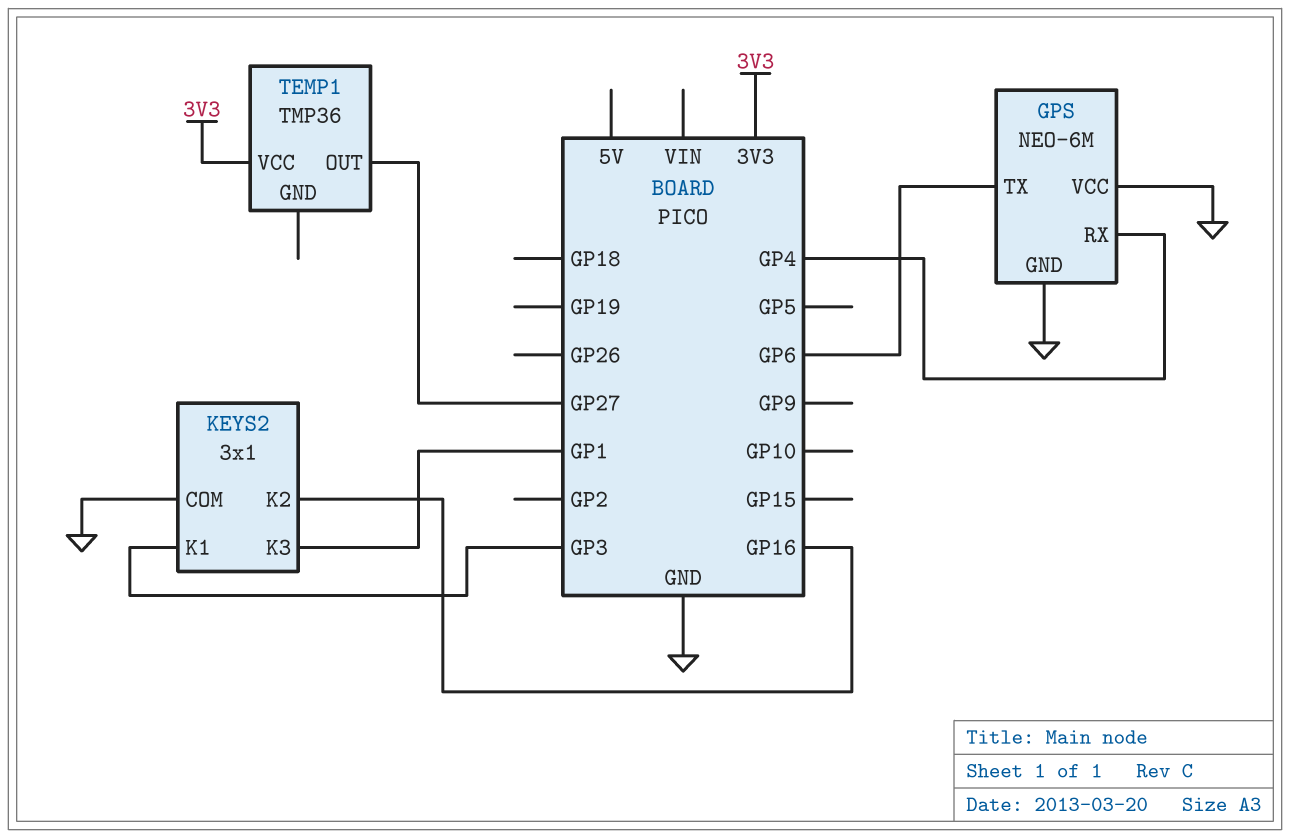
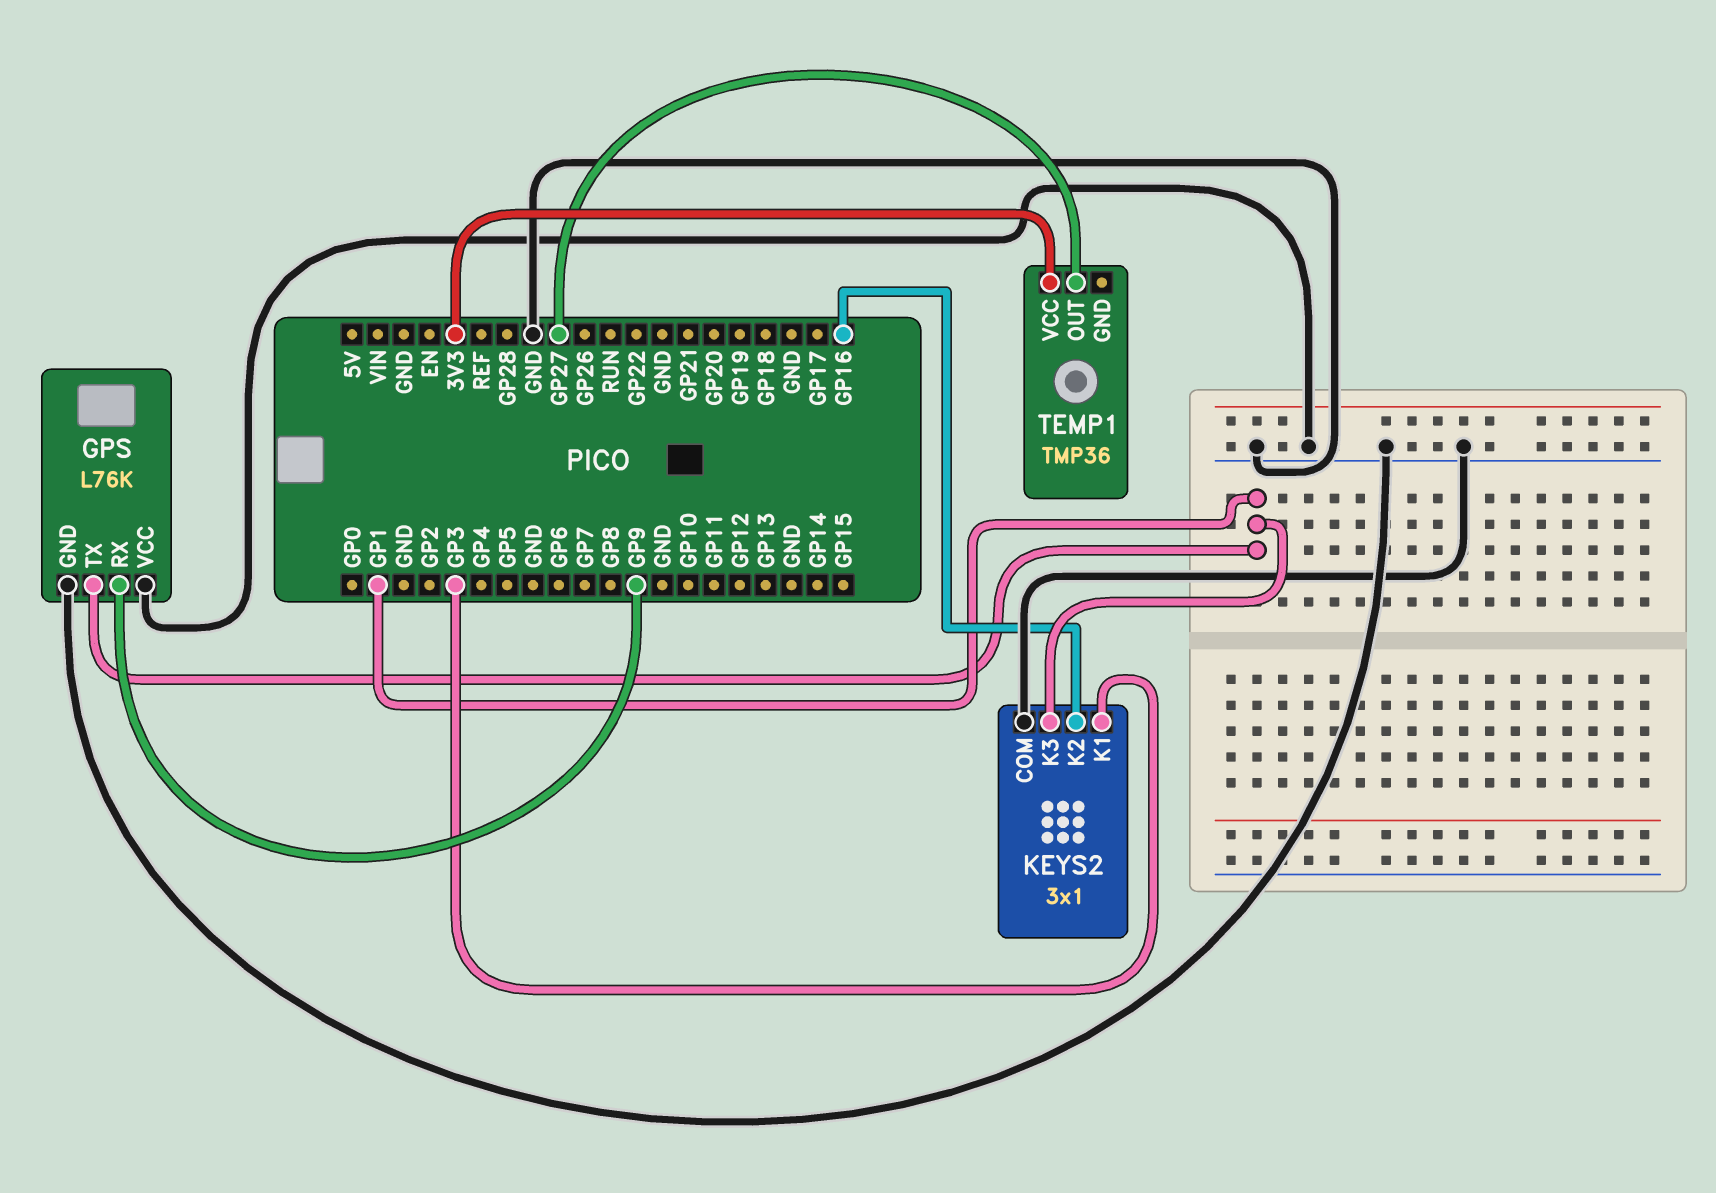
GPS: NEO-6M -> L76K
GPS pin RX: GP4 -> GP9
GPS pin TX: GP6 -> GP1

